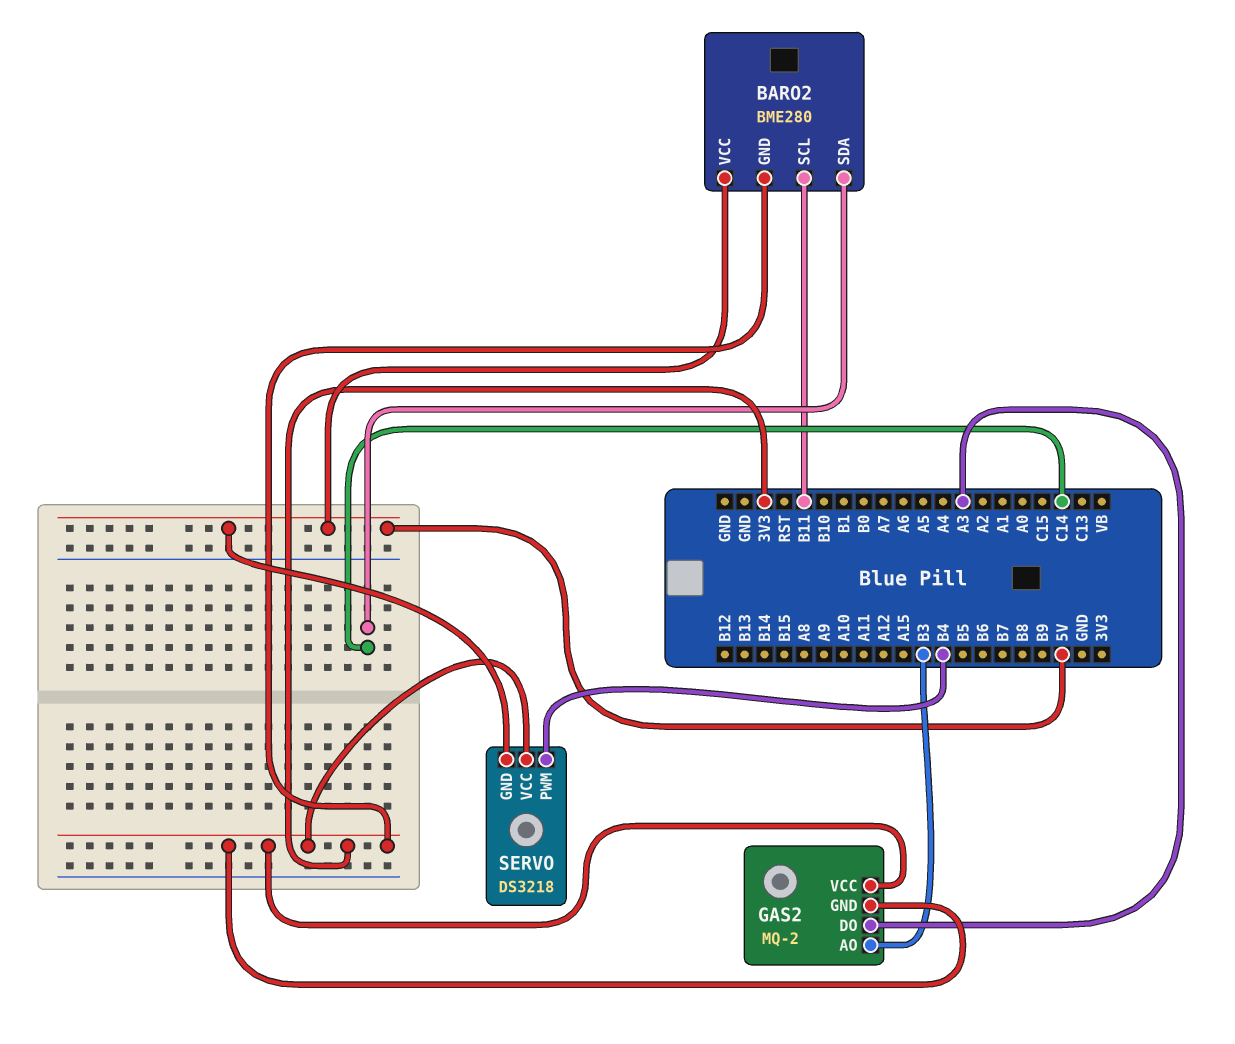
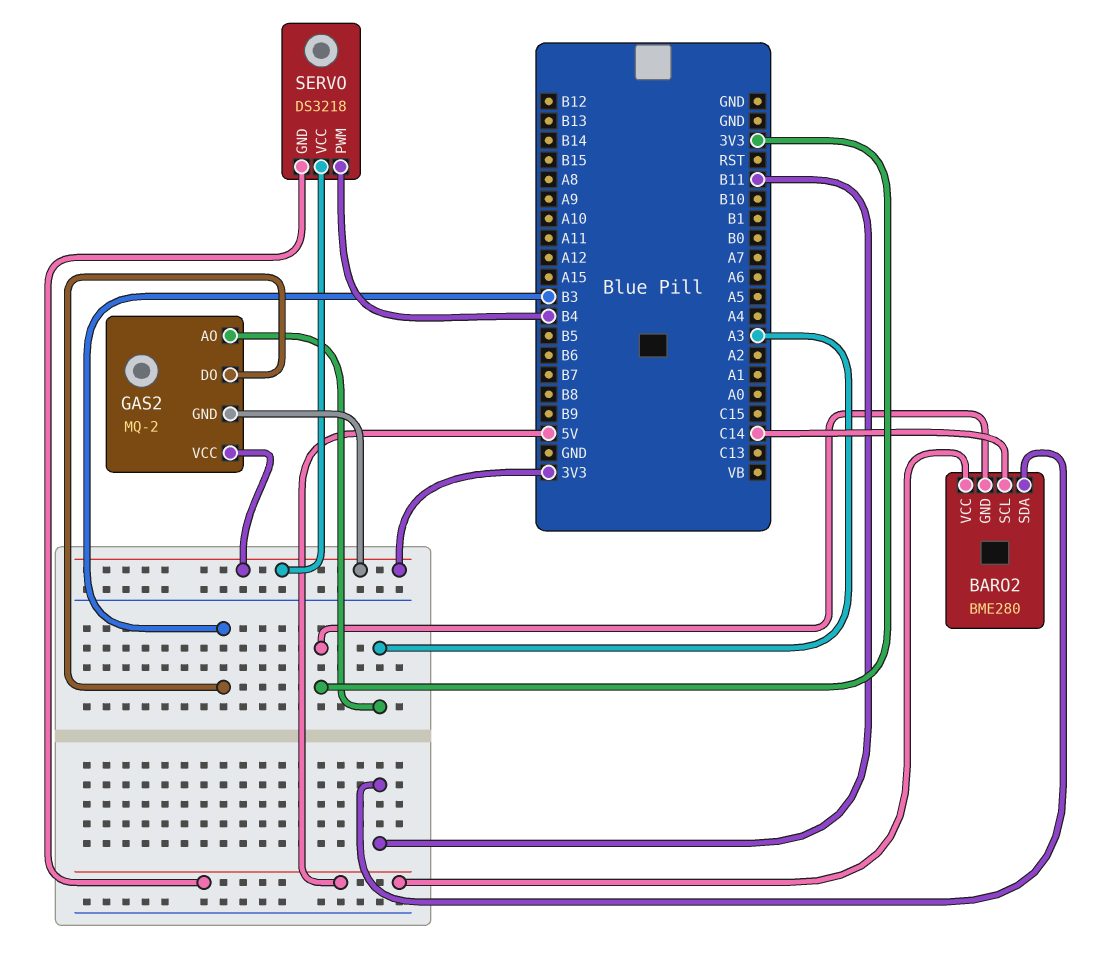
BARO2 pin SCL: B11 -> C14
BARO2 pin SDA: C14 -> B11
GAS2 pin AO: B3 -> A3
GAS2 pin DO: A3 -> B3

